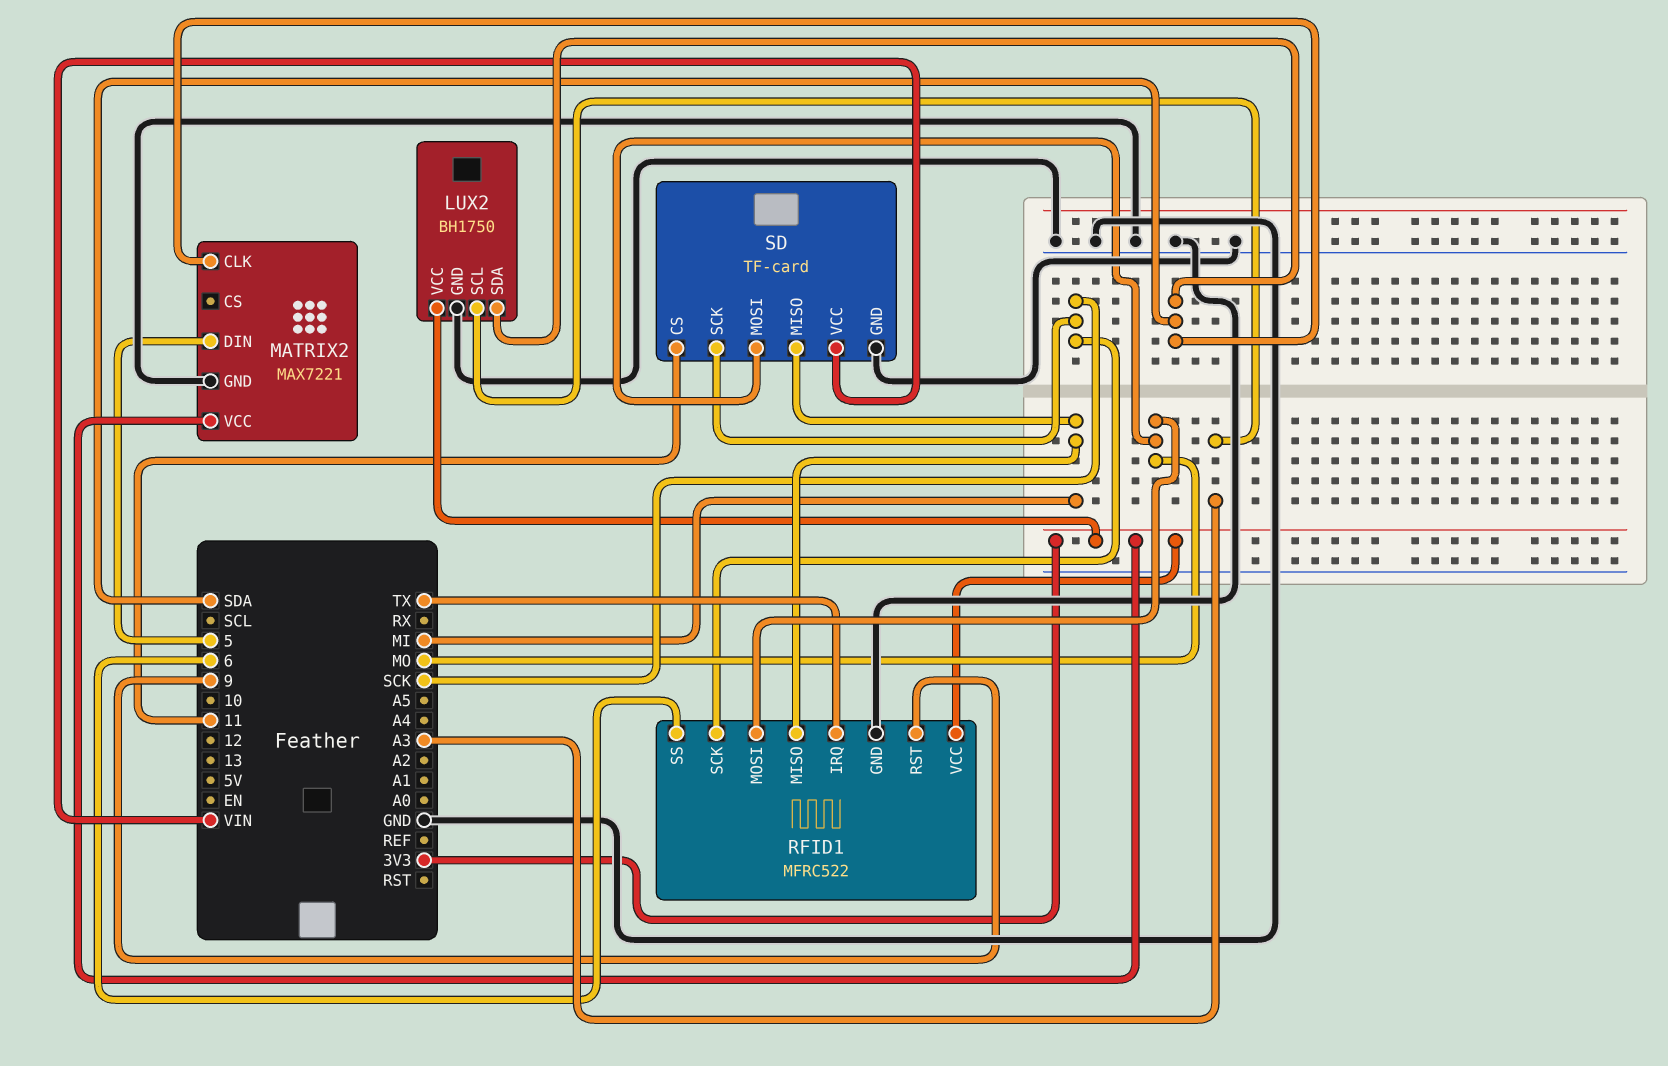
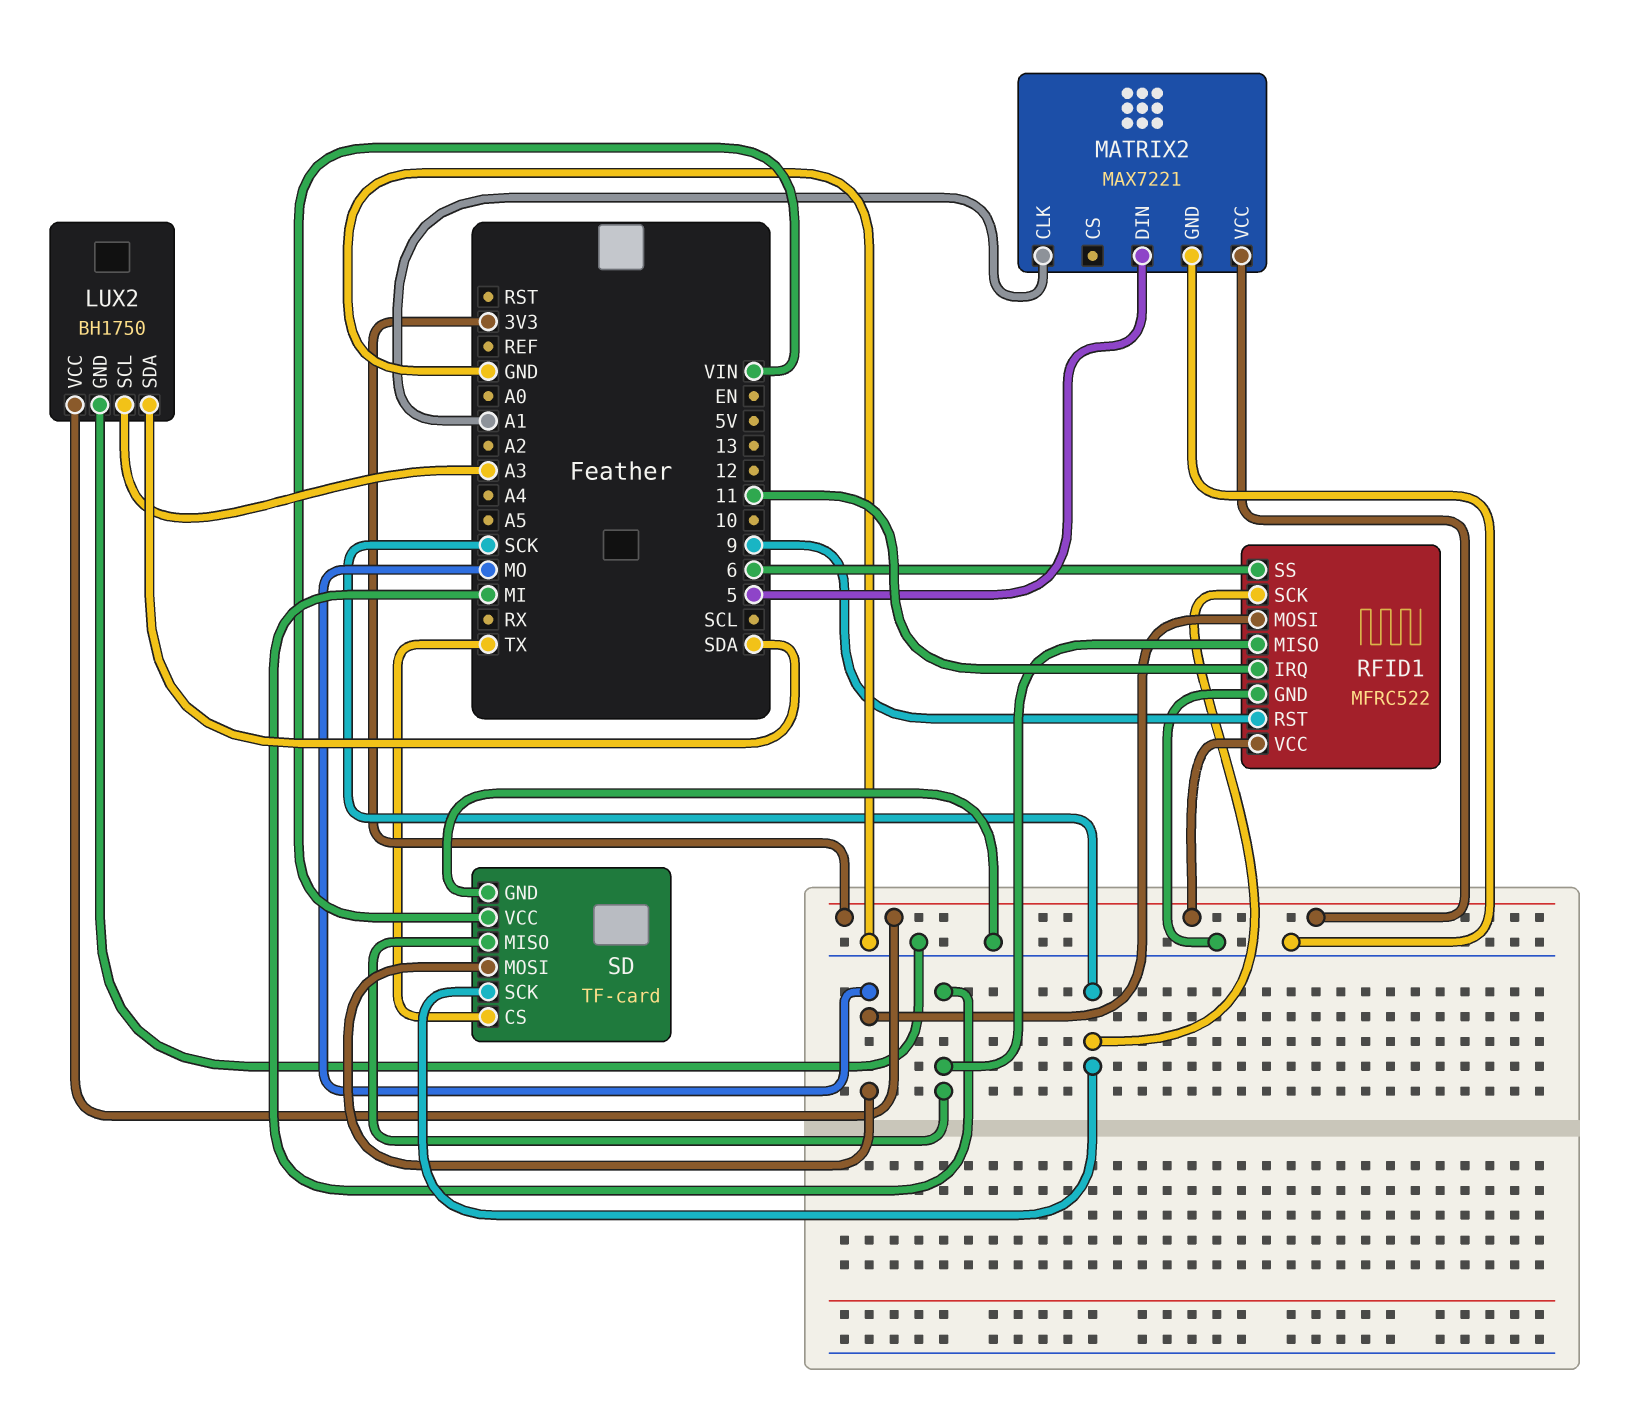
MATRIX2 pin CLK: SDA -> A1
RFID1 pin IRQ: TX -> 11
SD pin CS: 11 -> TX

